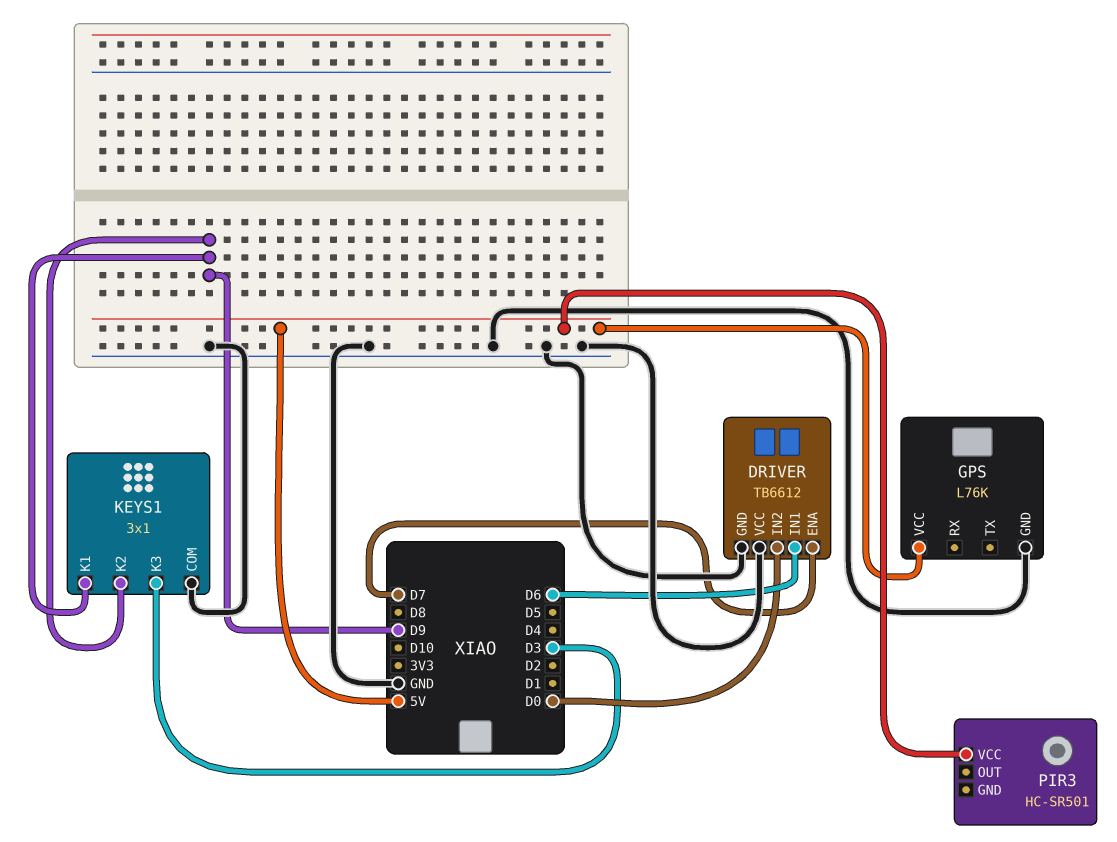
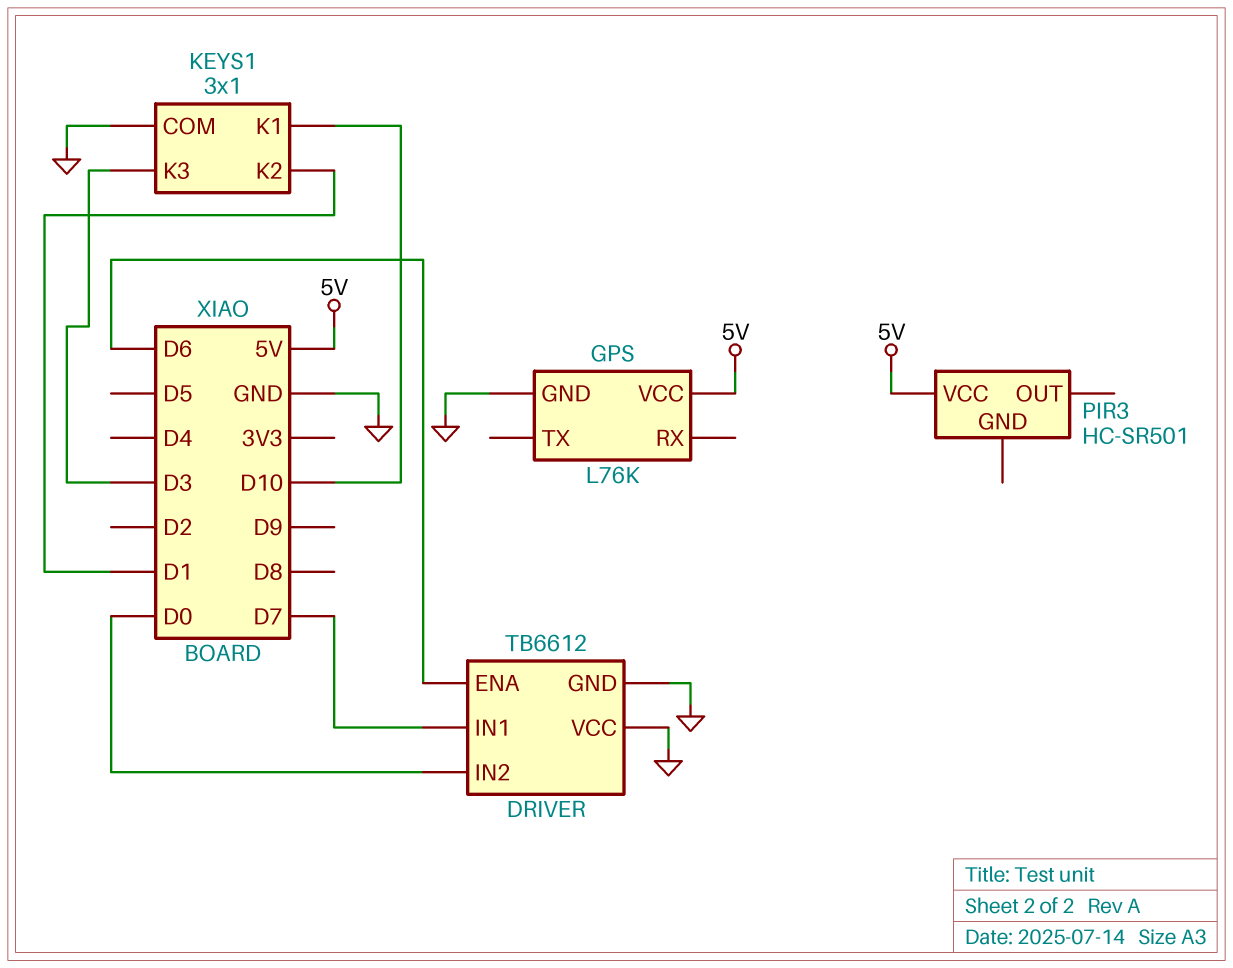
DRIVER pin ENA: D7 -> D6
DRIVER pin IN1: D6 -> D7
KEYS1 pin K1: D9 -> D10
KEYS1 pin K2: D9 -> D1

